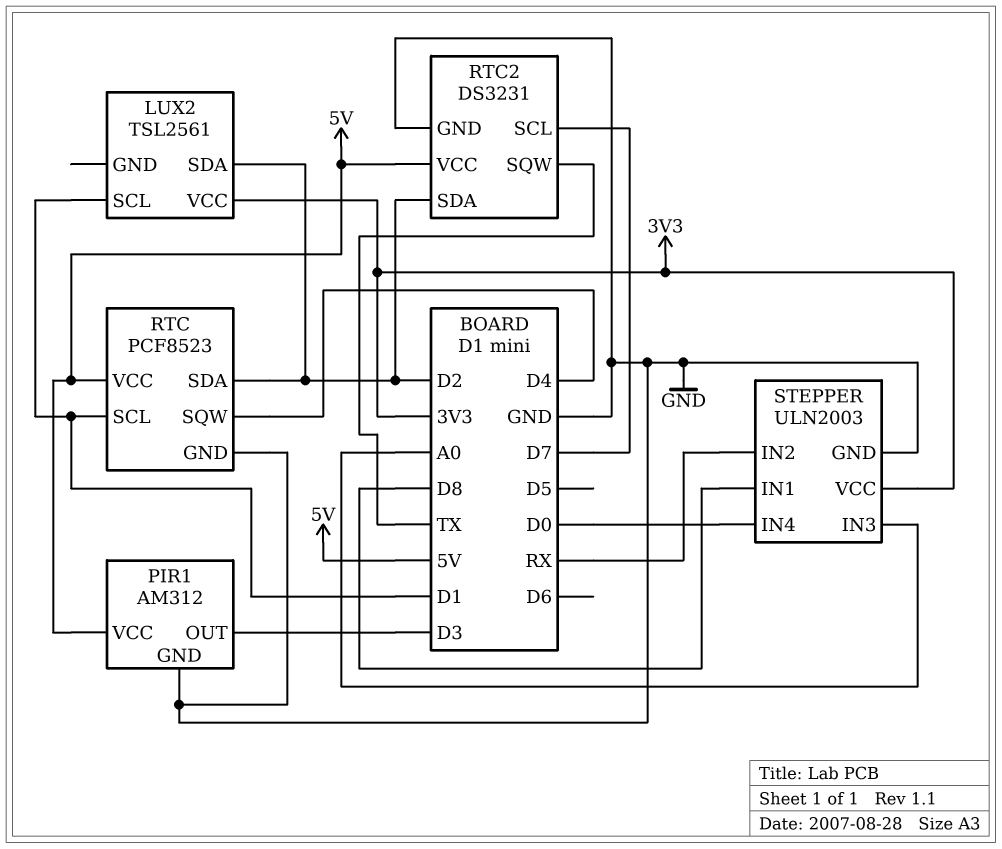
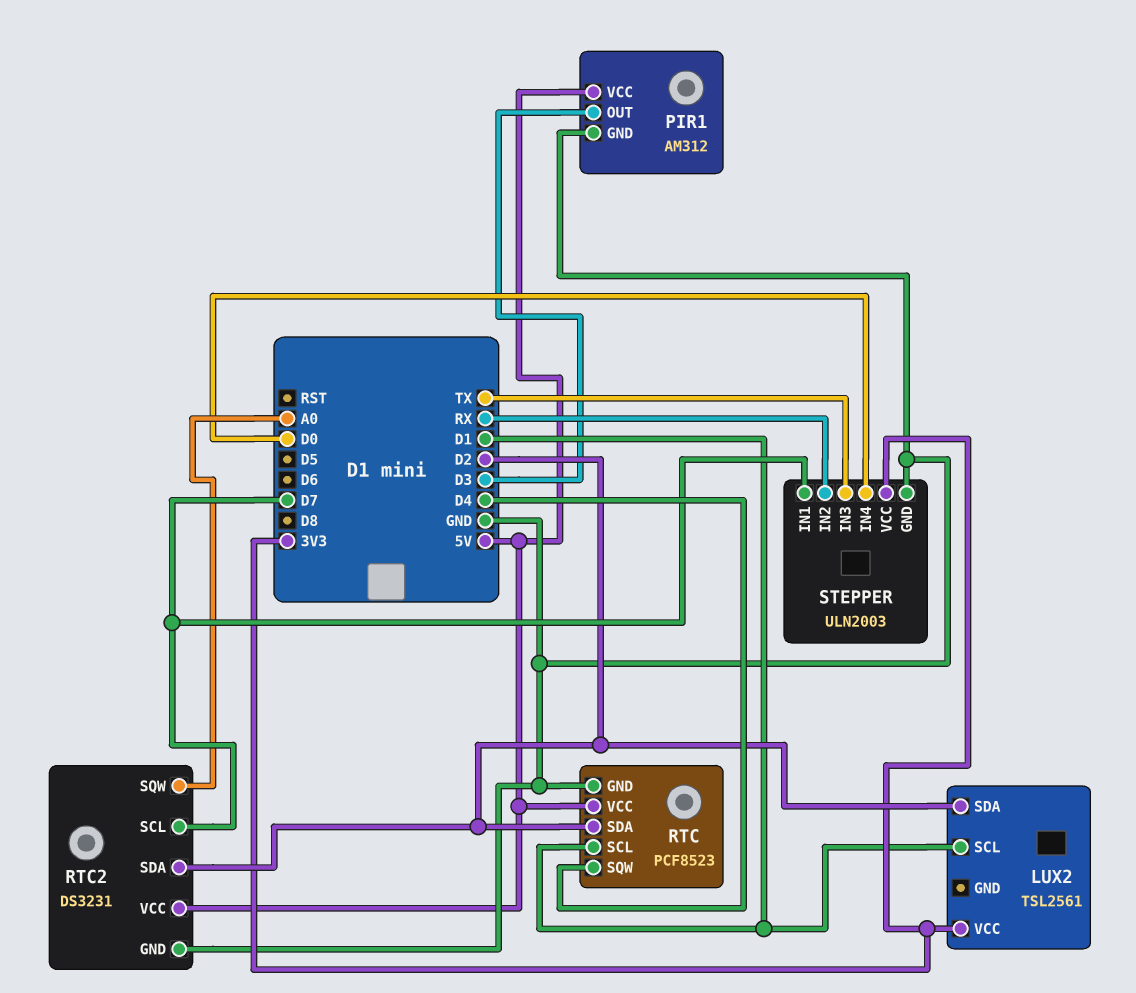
RTC2 pin SQW: TX -> A0
STEPPER pin IN1: D8 -> D7
STEPPER pin IN3: A0 -> TX

